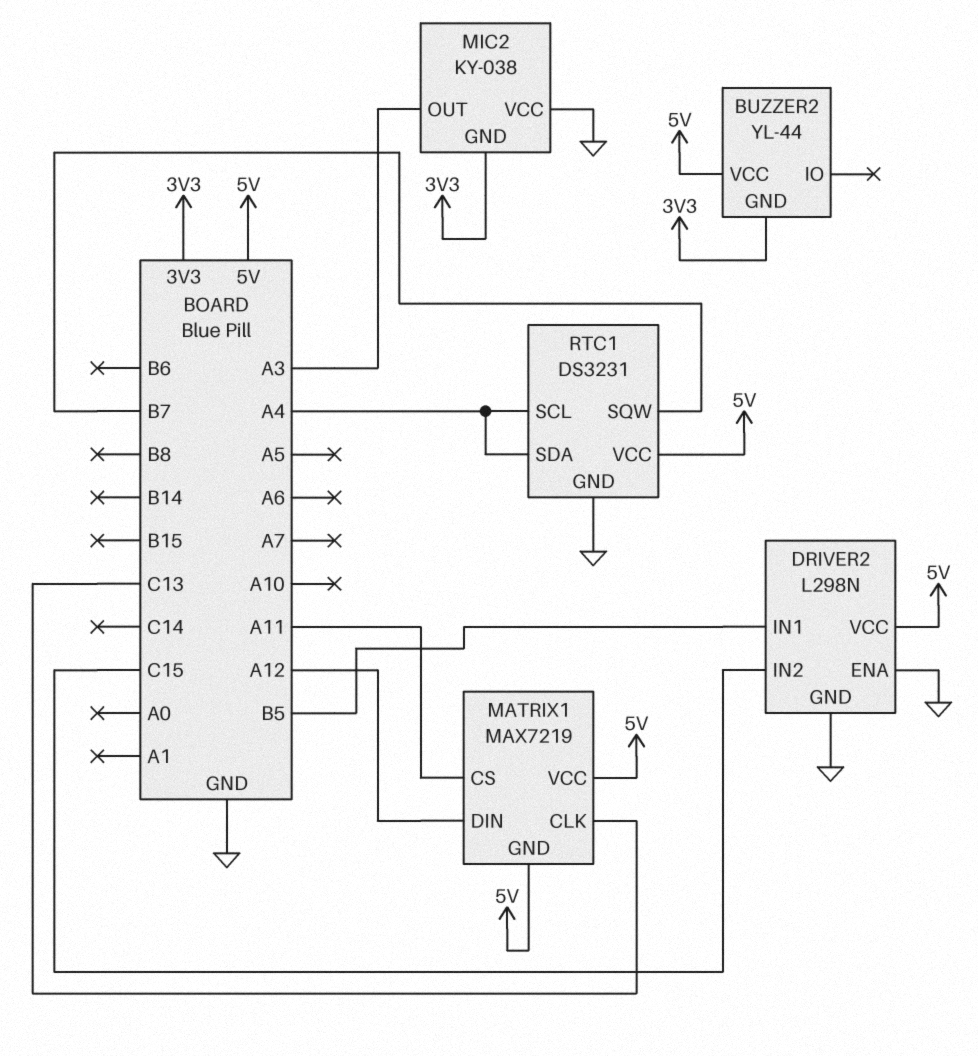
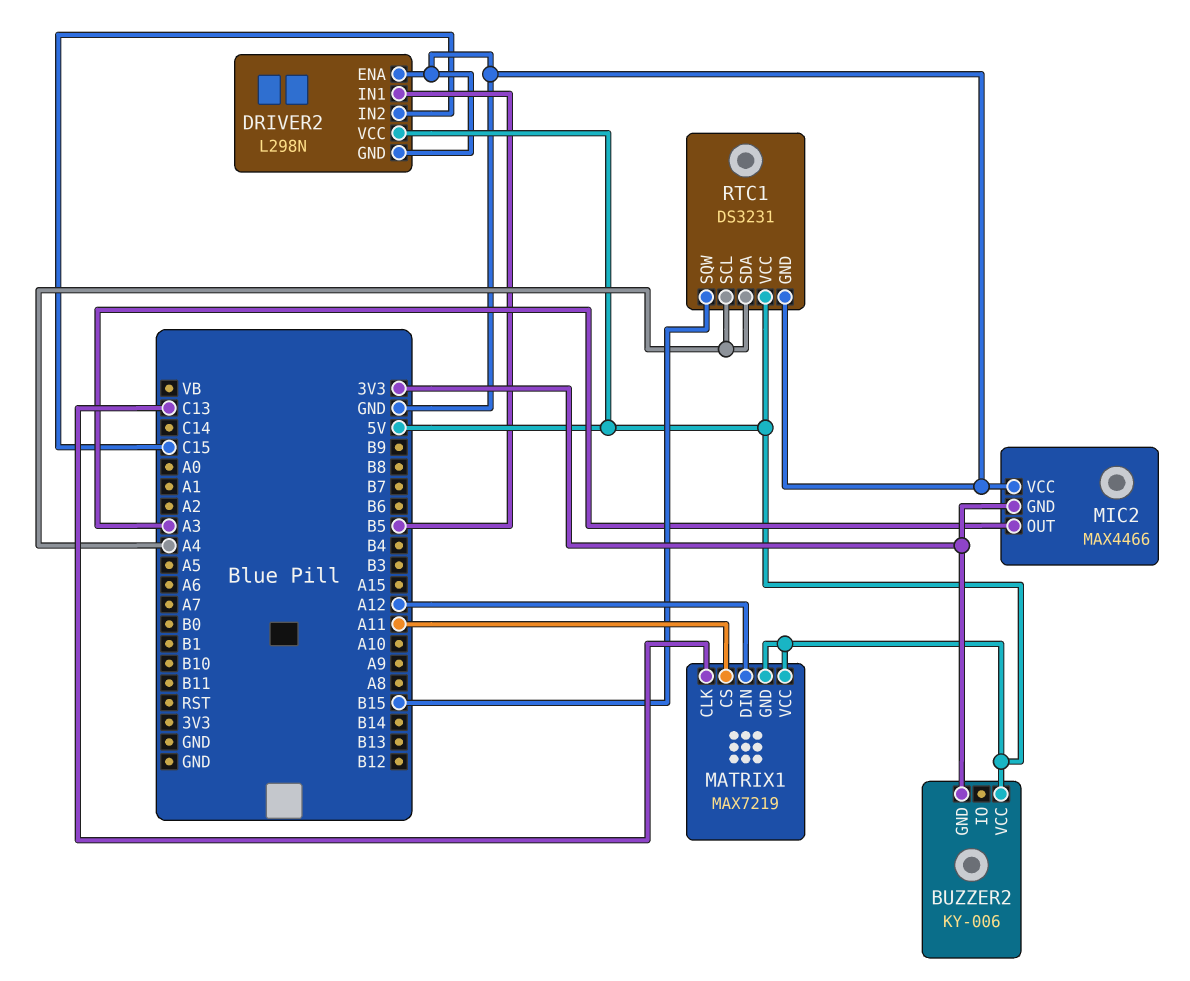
BUZZER2: YL-44 -> KY-006
MIC2: KY-038 -> MAX4466
RTC1 pin SQW: B7 -> B15

